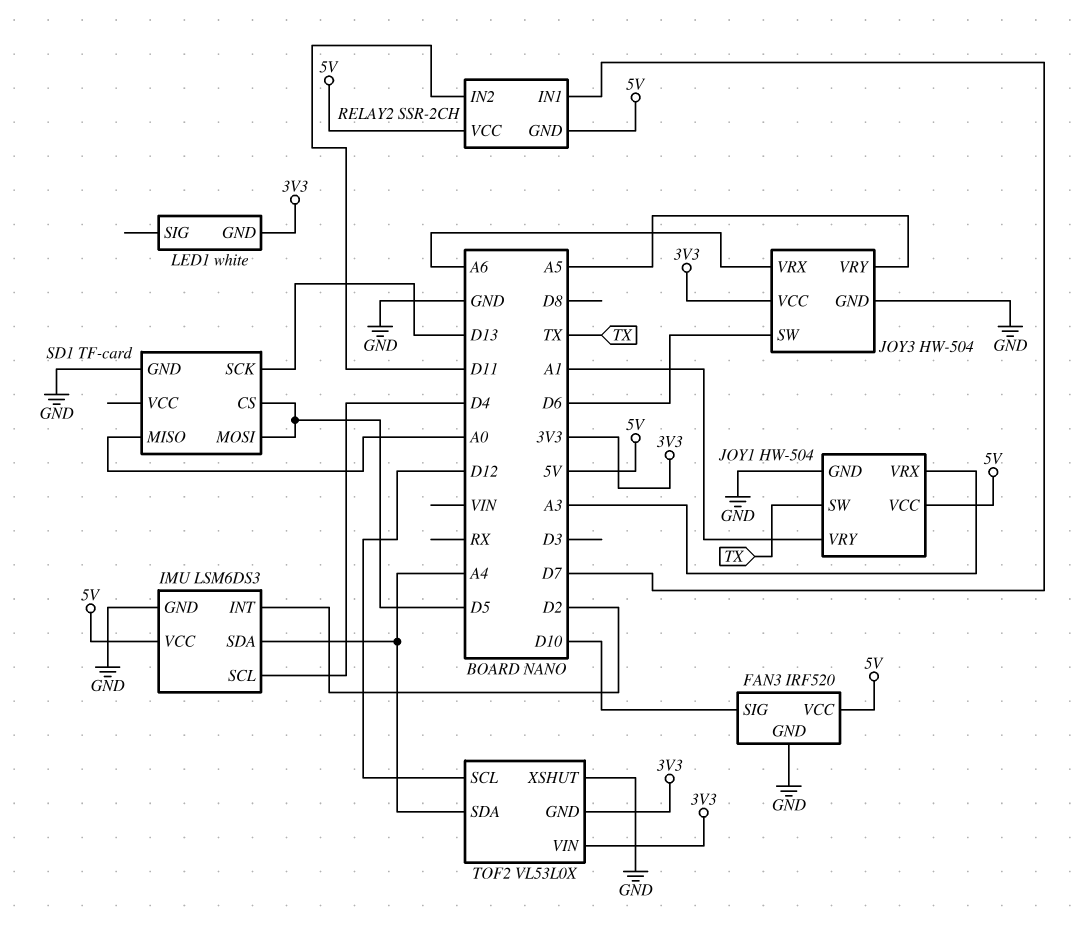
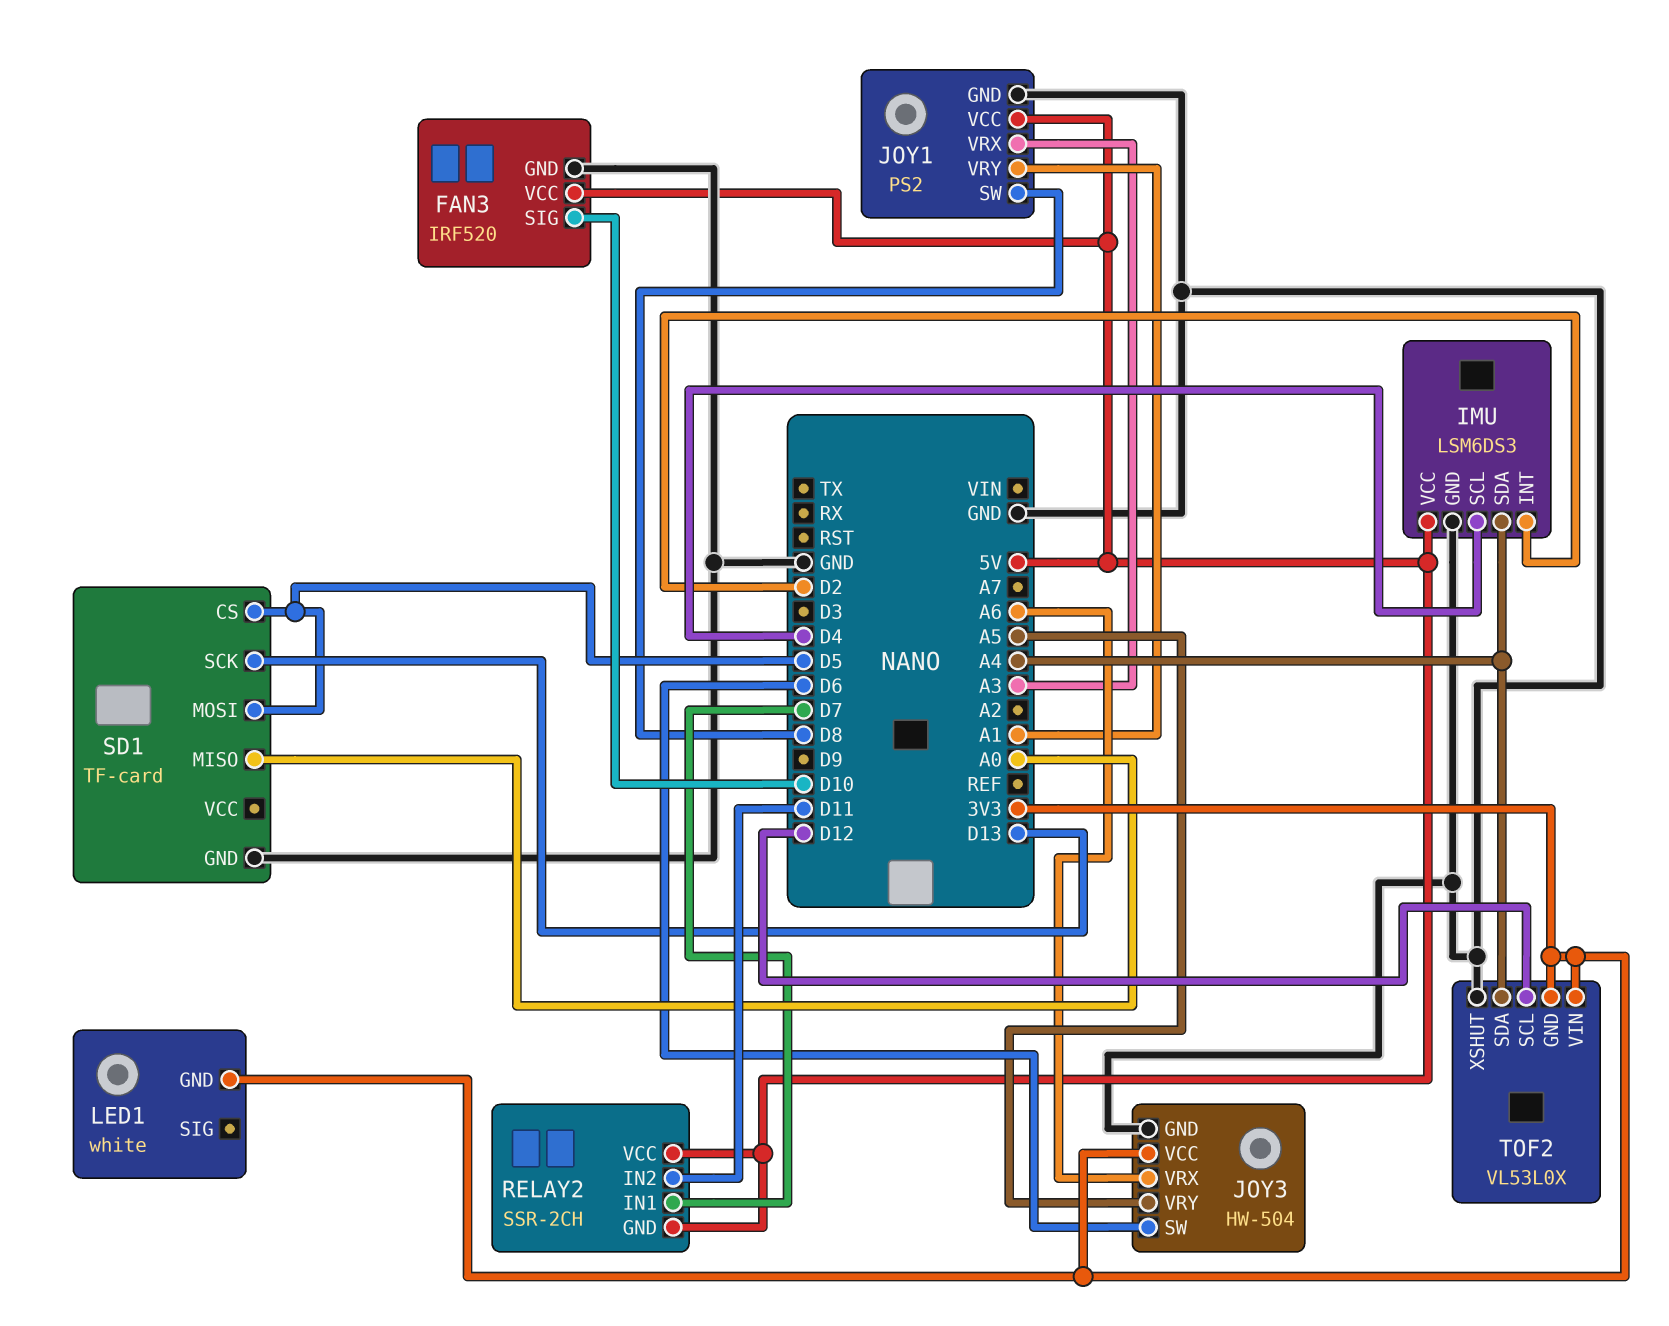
JOY1: HW-504 -> PS2
JOY1 pin SW: TX -> D8

